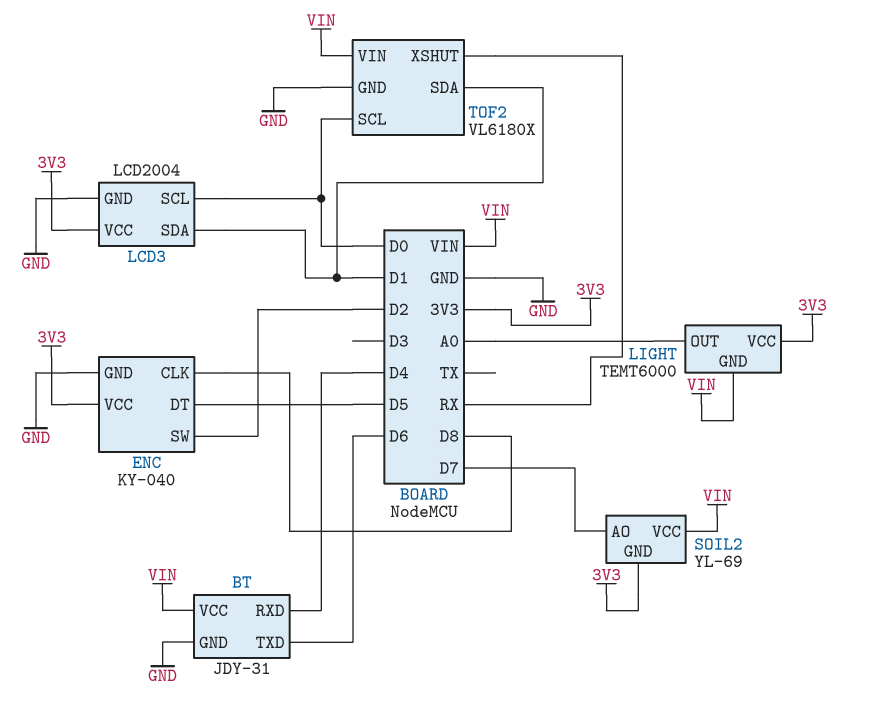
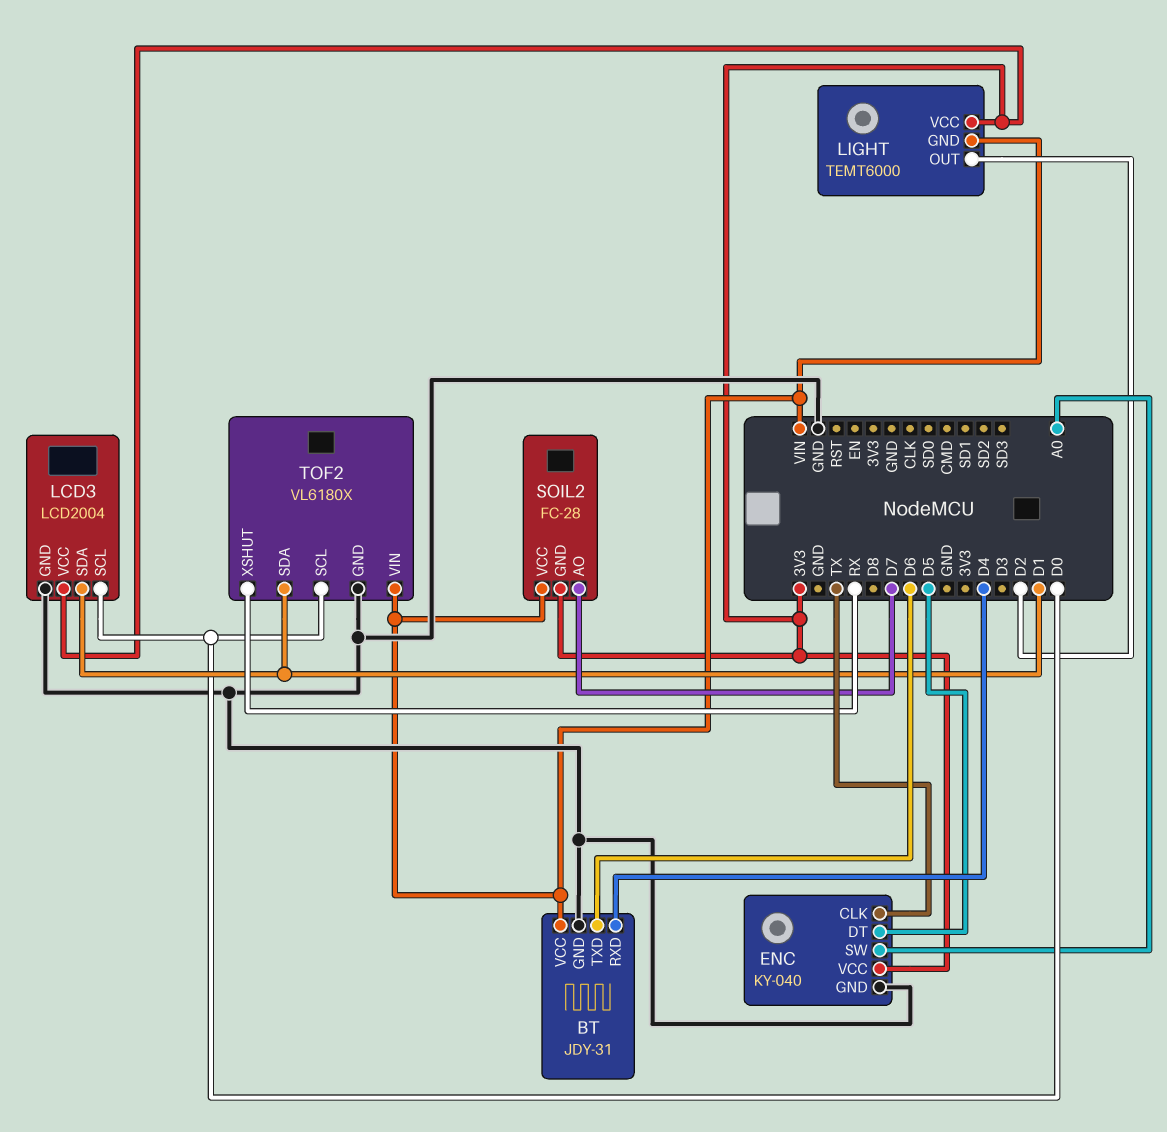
ENC pin CLK: D8 -> TX
ENC pin SW: D2 -> A0
LIGHT pin OUT: A0 -> D2
SOIL2: YL-69 -> FC-28

